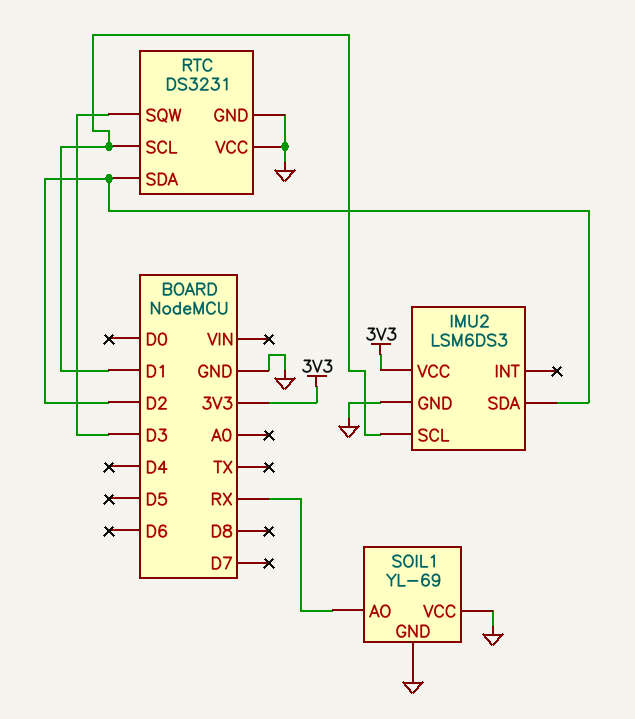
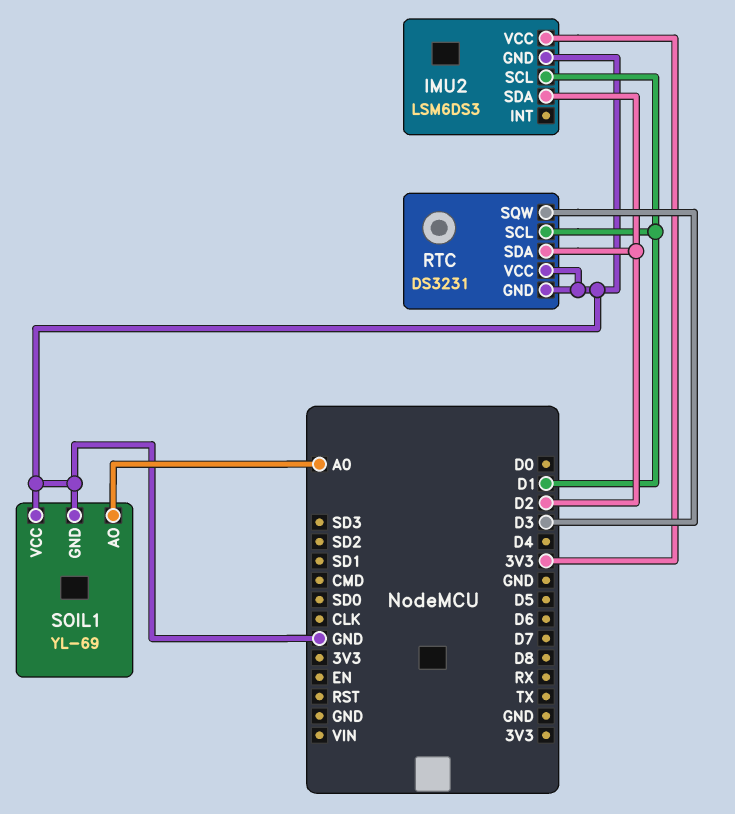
SOIL1 pin AO: RX -> A0

